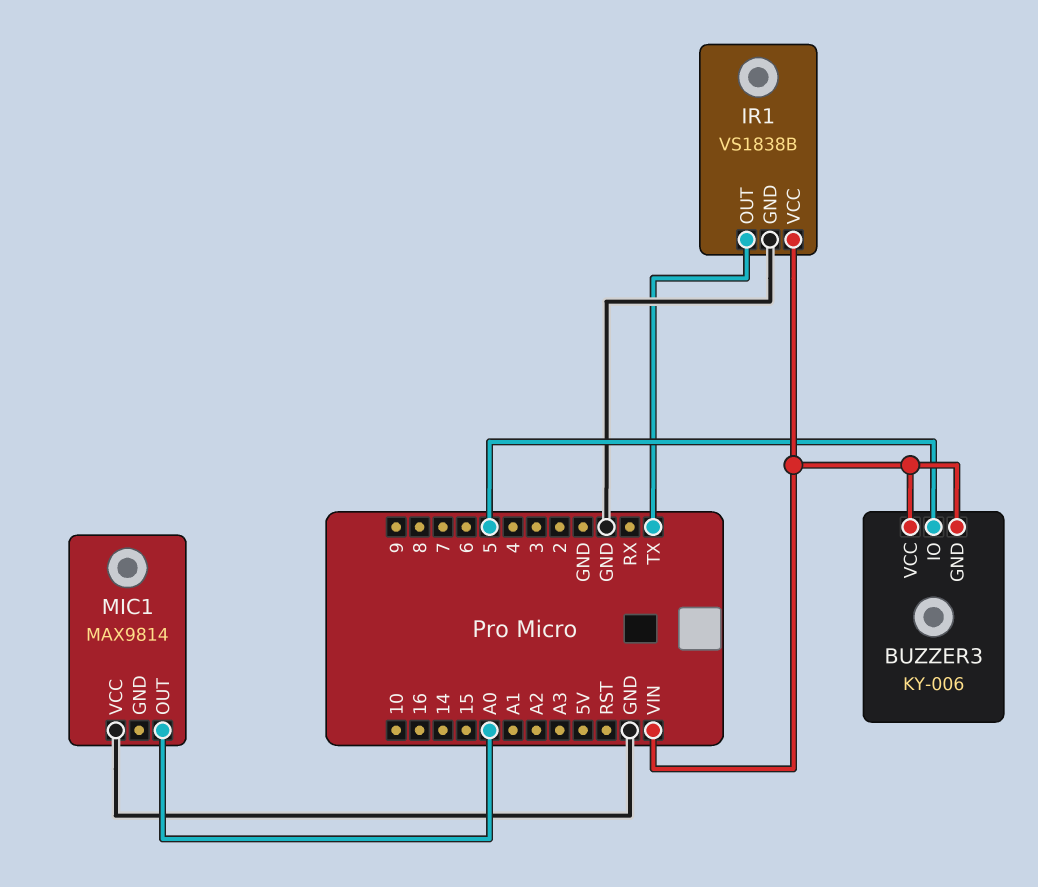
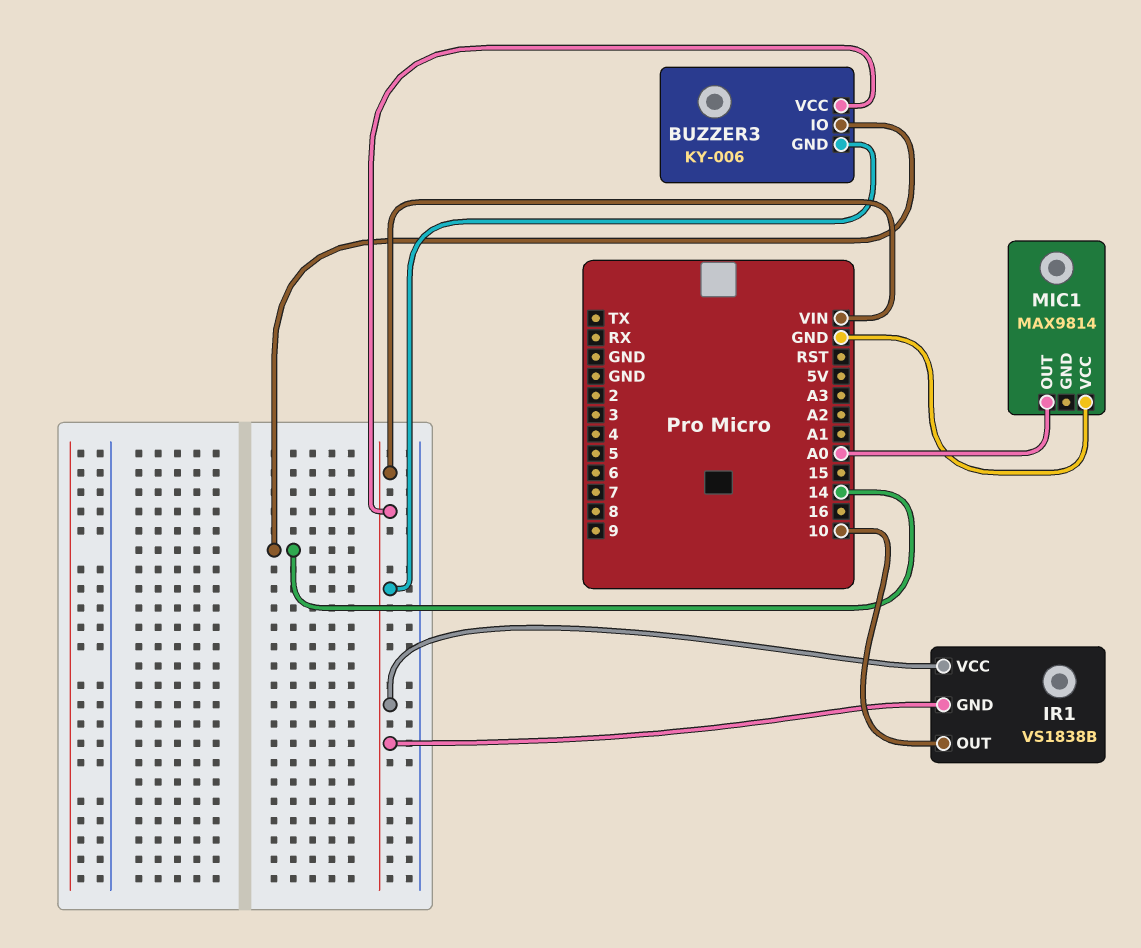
BUZZER3 pin IO: 5 -> 14
IR1 pin GND: GND -> VIN
IR1 pin OUT: TX -> 10

